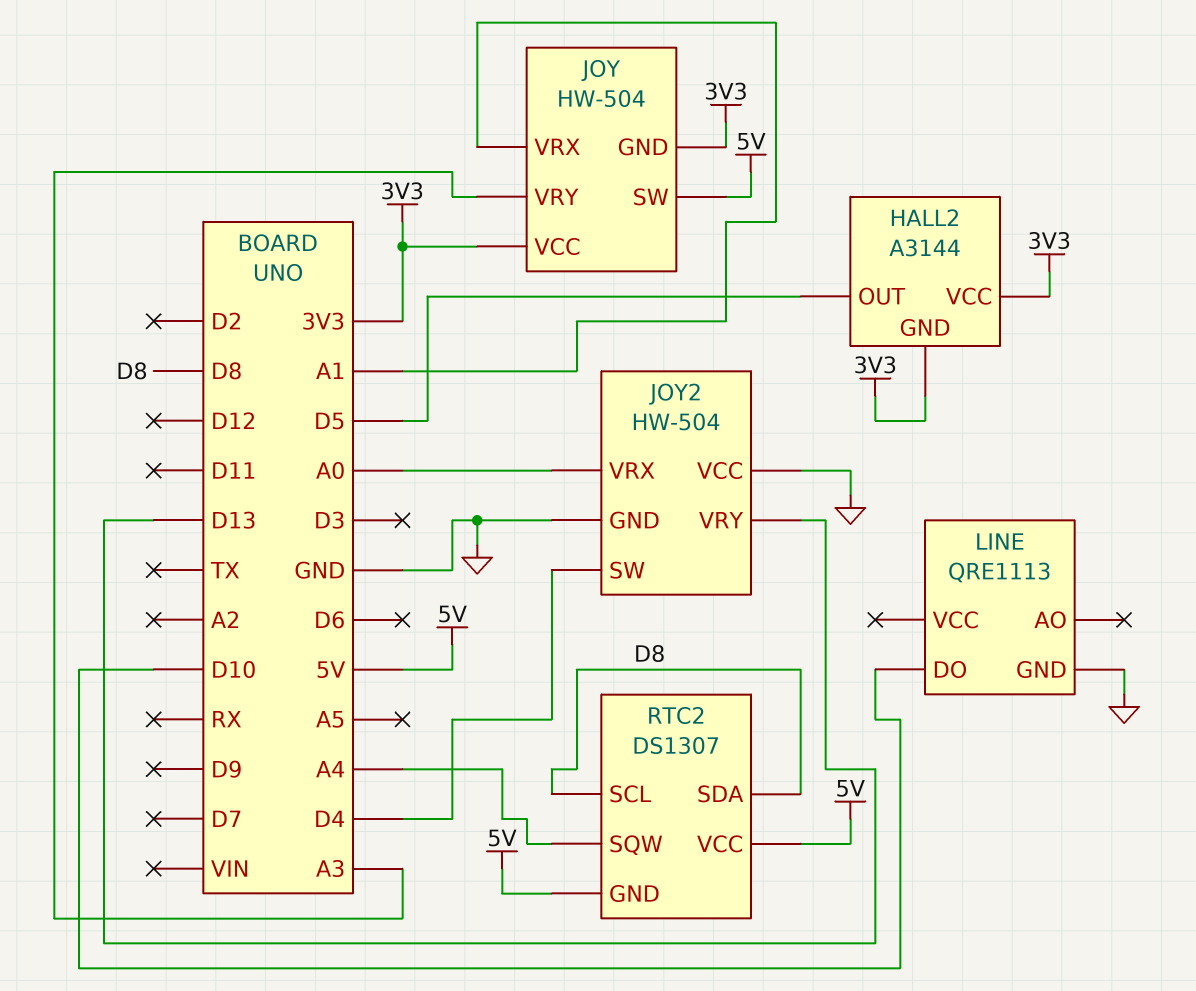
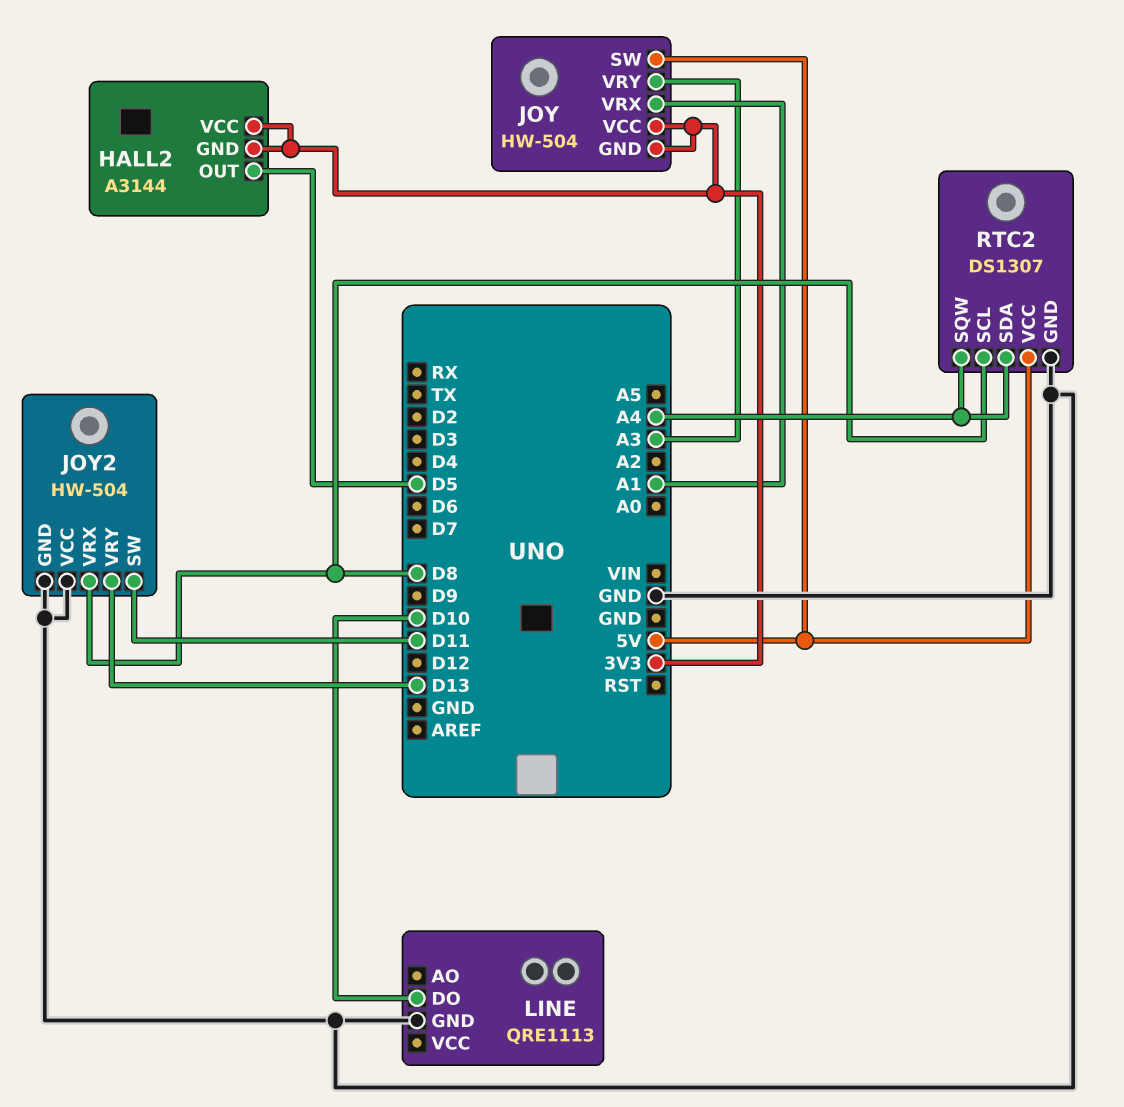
JOY2 pin SW: D4 -> D11
JOY2 pin VRX: A0 -> D8
RTC2 pin GND: 5V -> GND
RTC2 pin SDA: D8 -> A4

